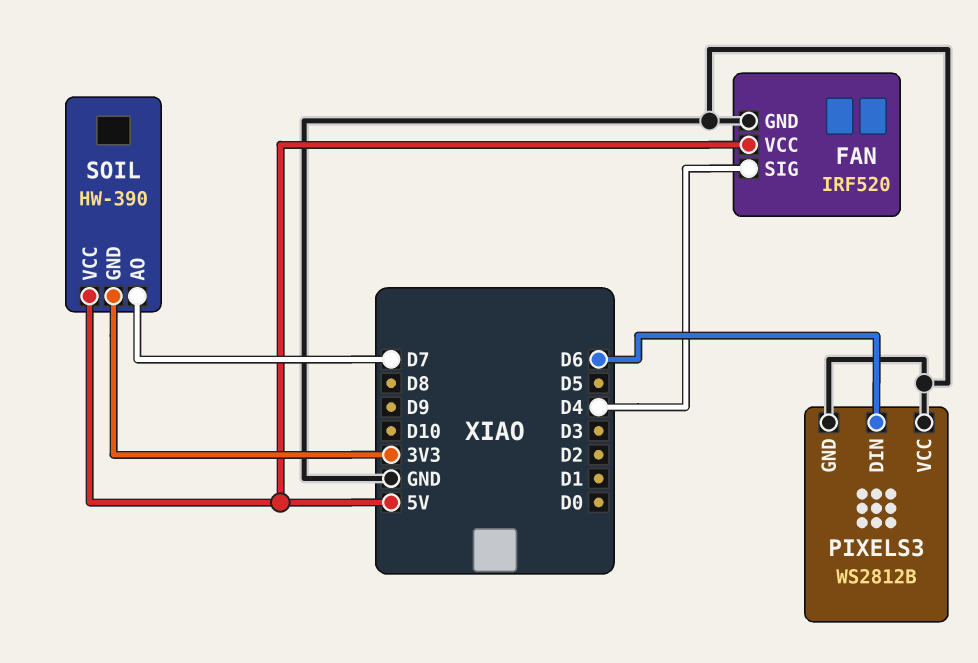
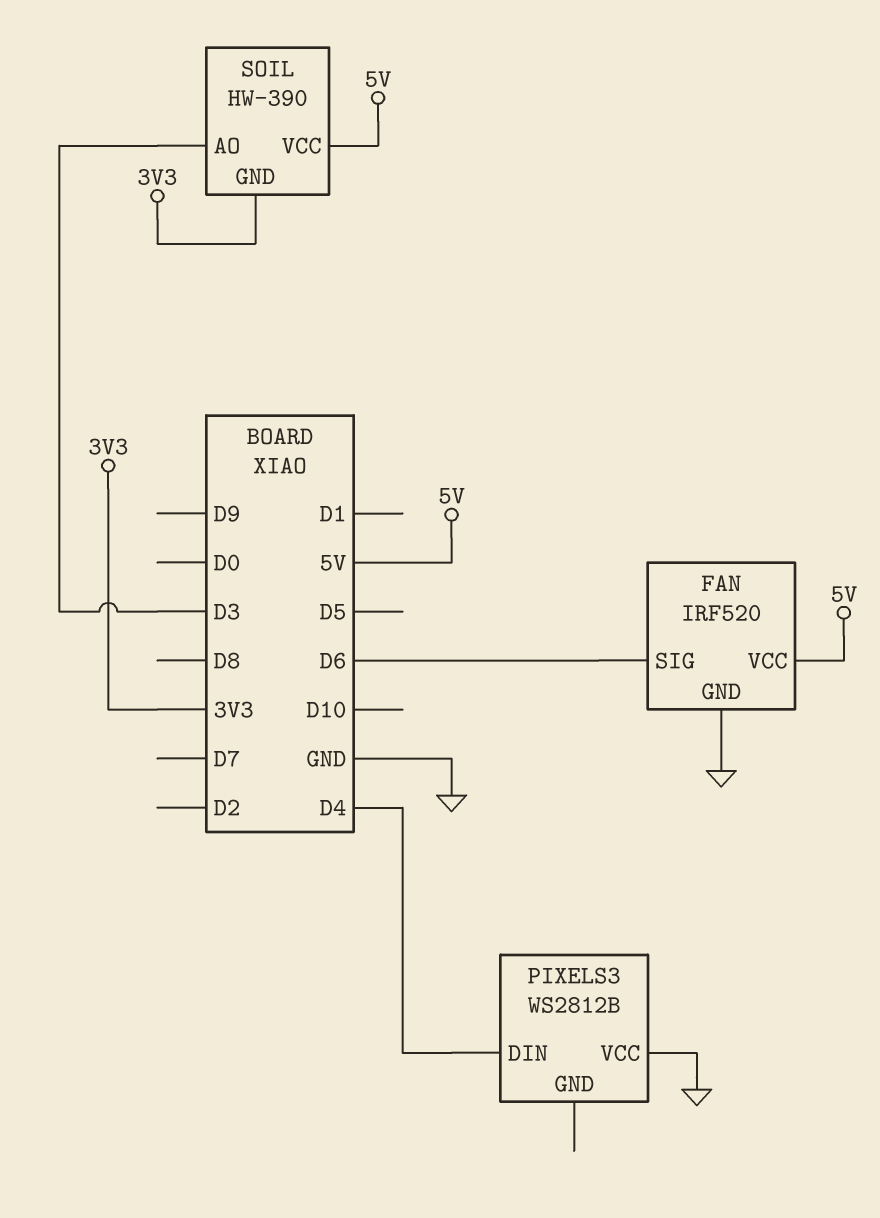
FAN pin SIG: D4 -> D6
PIXELS3 pin DIN: D6 -> D4
PIXELS3 pin GND: GND -> none
SOIL pin AO: D7 -> D3

